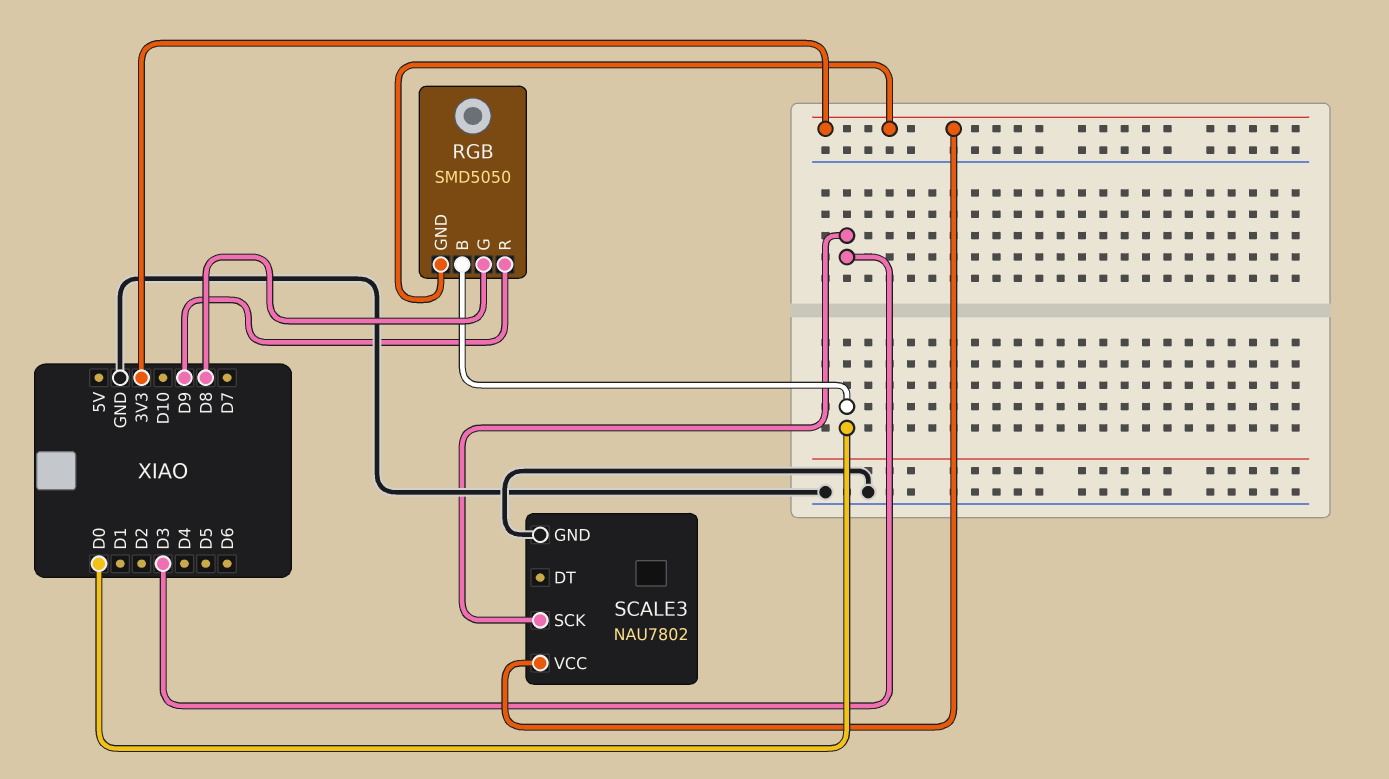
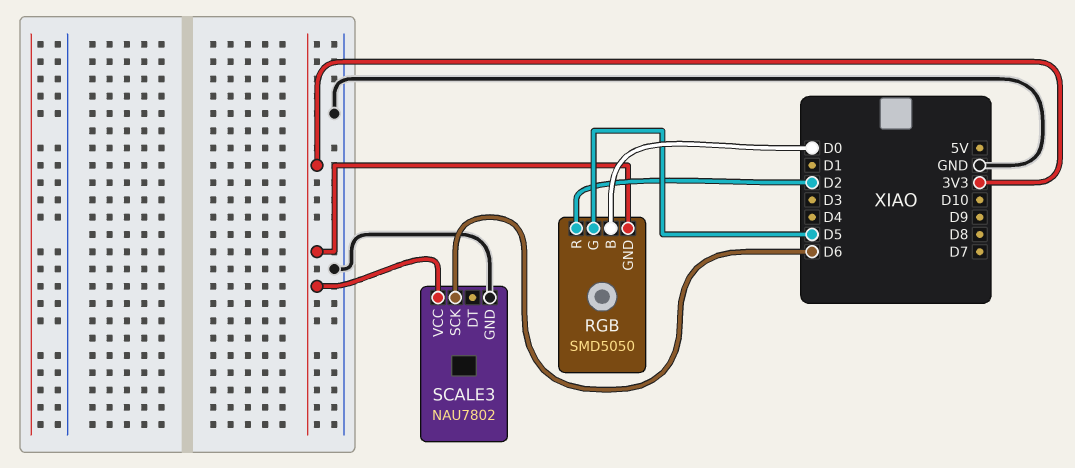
RGB pin G: D8 -> D5
RGB pin R: D9 -> D2
SCALE3 pin SCK: D3 -> D6

